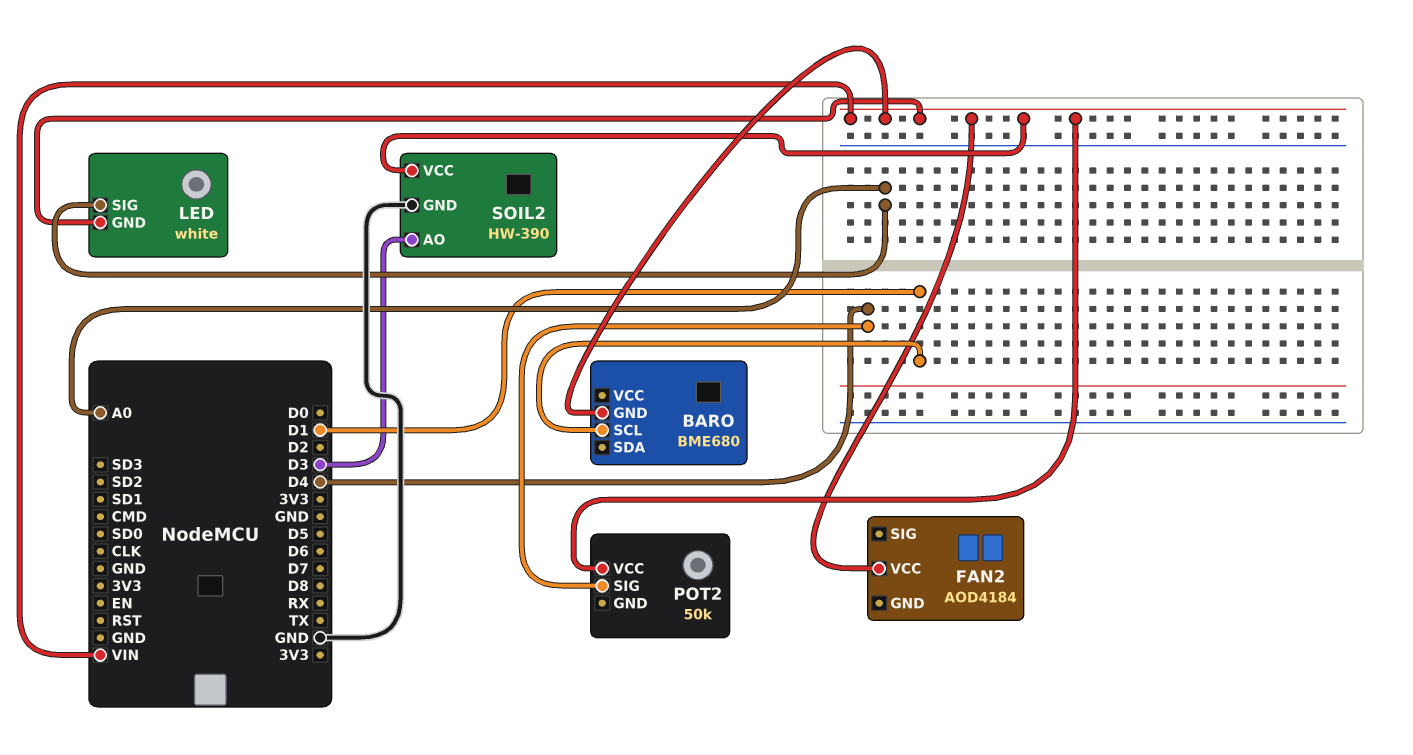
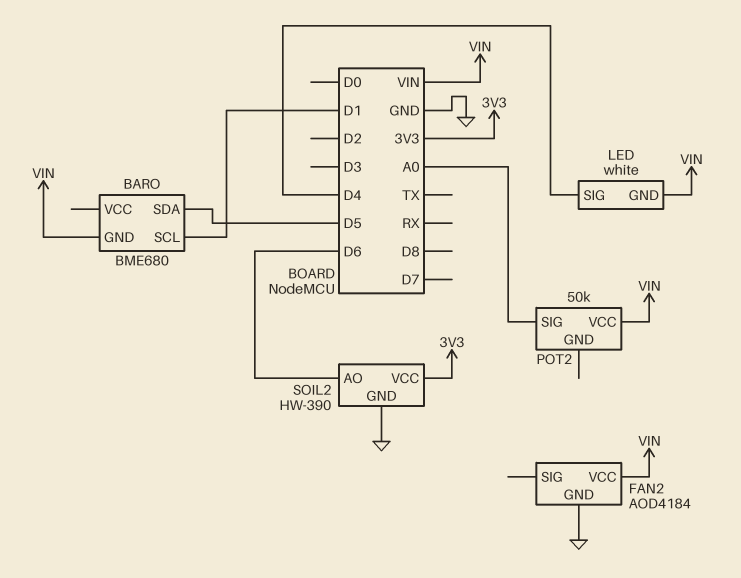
BARO pin SDA: none -> D5
FAN2 pin GND: none -> GND
LED pin SIG: A0 -> D4
POT2 pin SIG: D4 -> A0
SOIL2 pin AO: D3 -> D6
SOIL2 pin VCC: VIN -> 3V3

